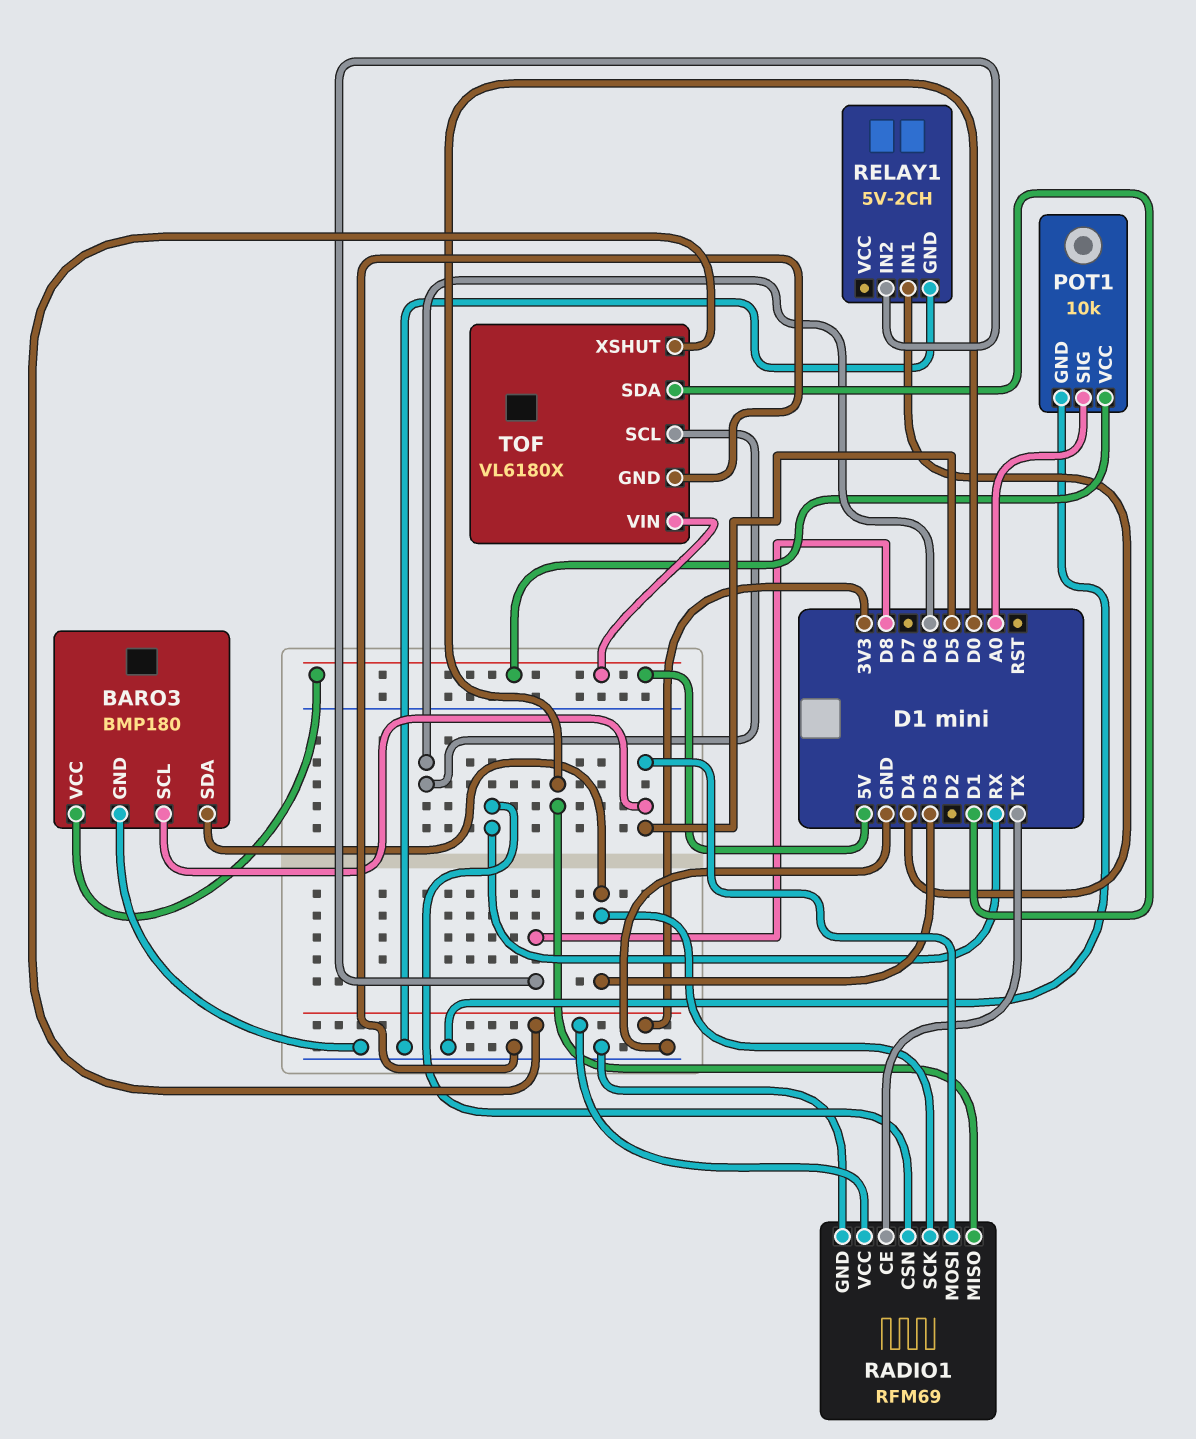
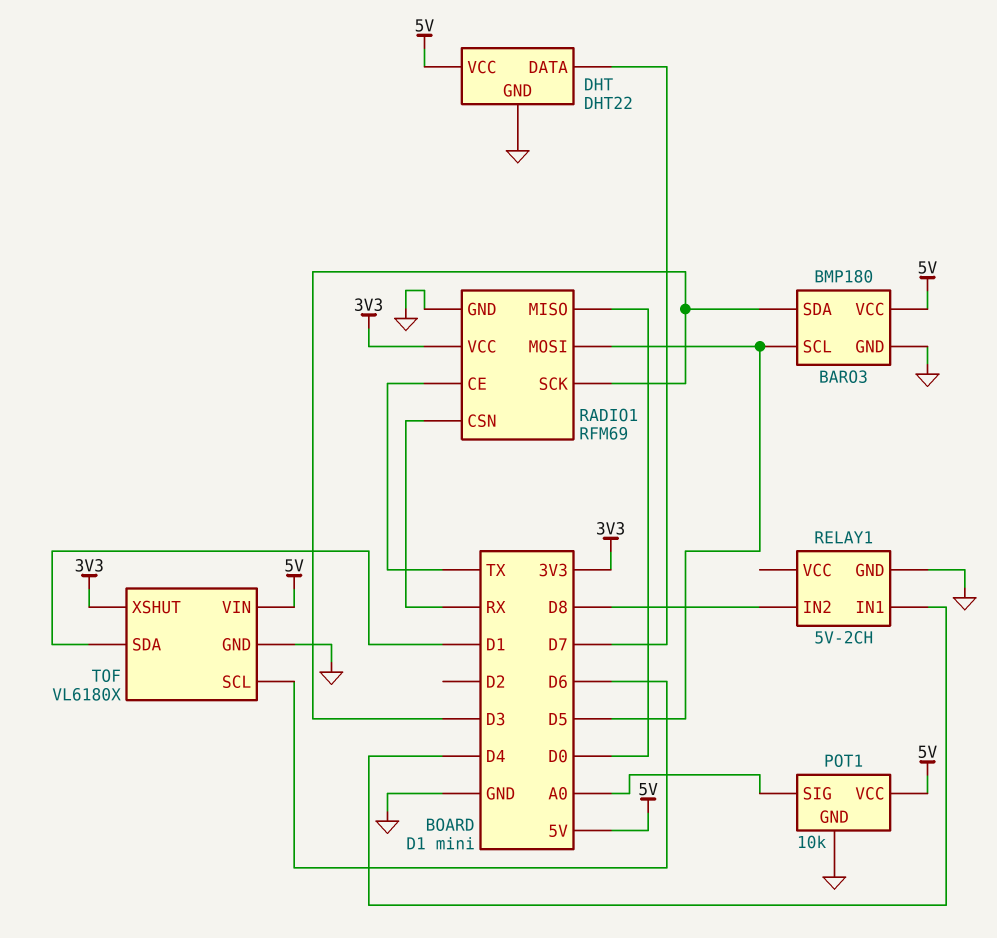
DHT: none -> DHT22
DHT pin DATA: none -> D7
DHT pin GND: none -> GND
DHT pin VCC: none -> 5V

